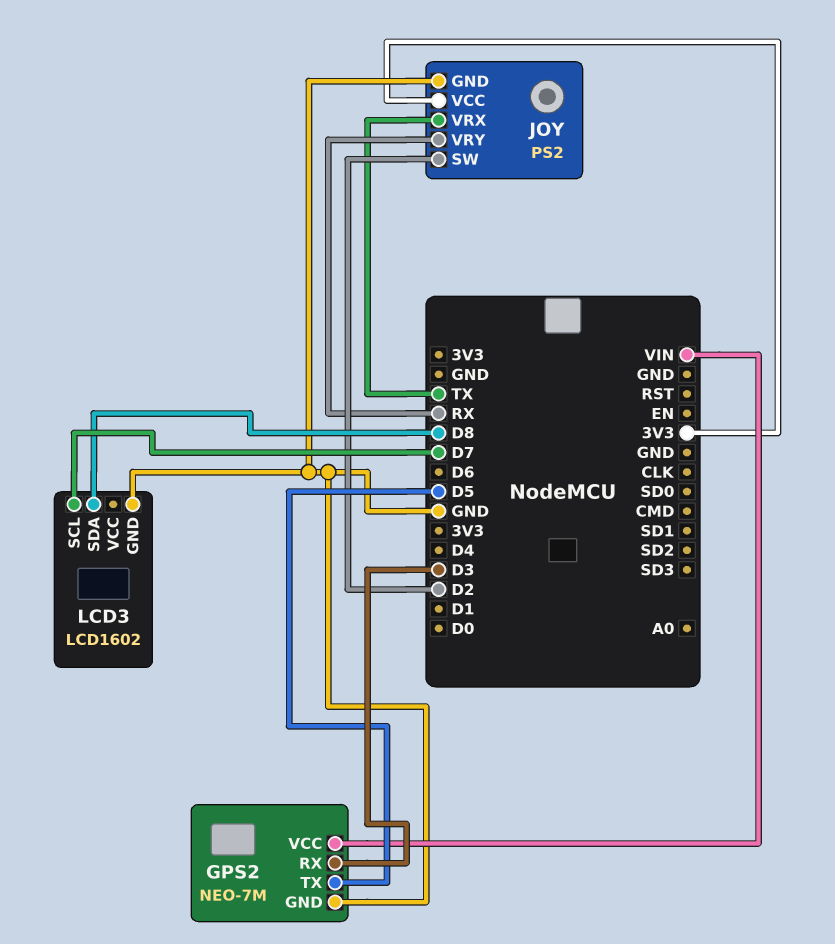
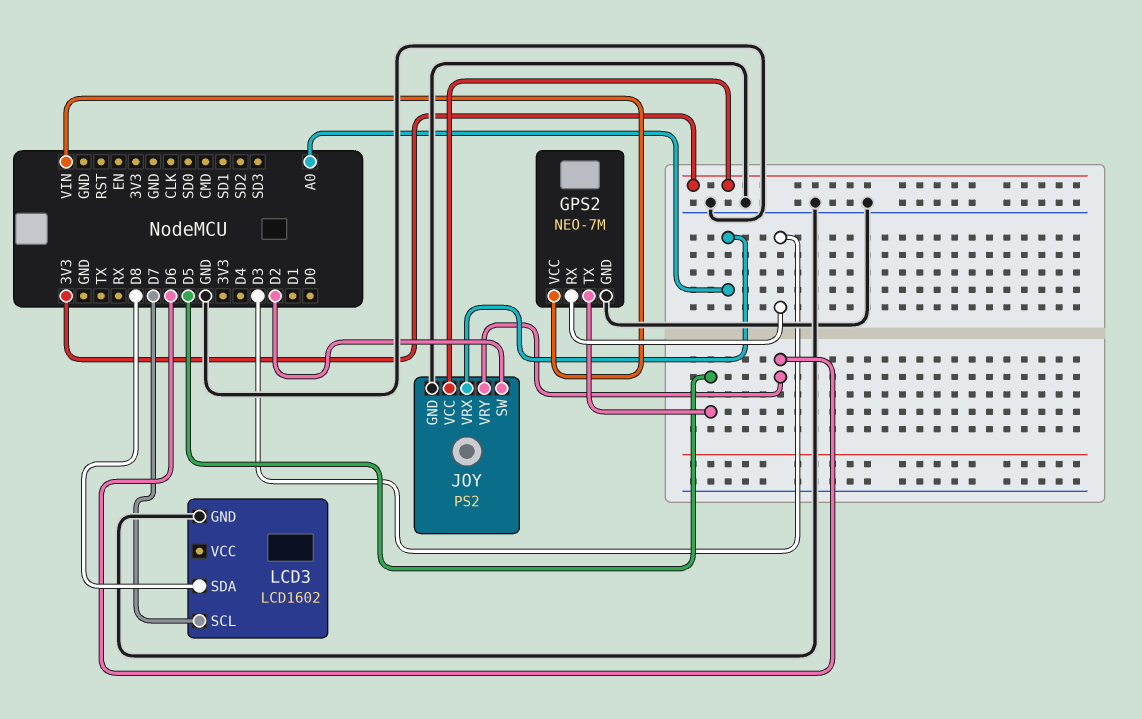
JOY pin VRX: TX -> A0
JOY pin VRY: RX -> D6

